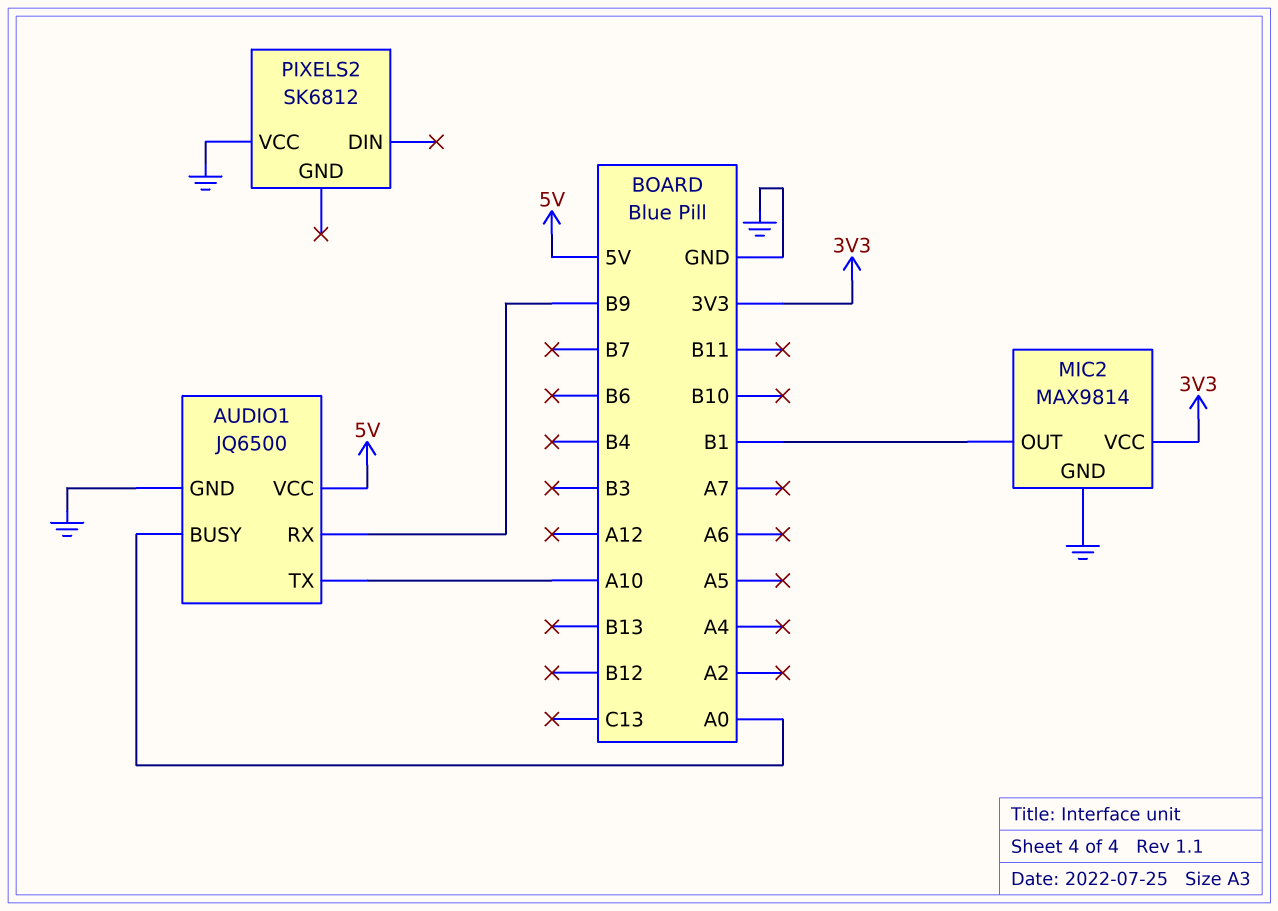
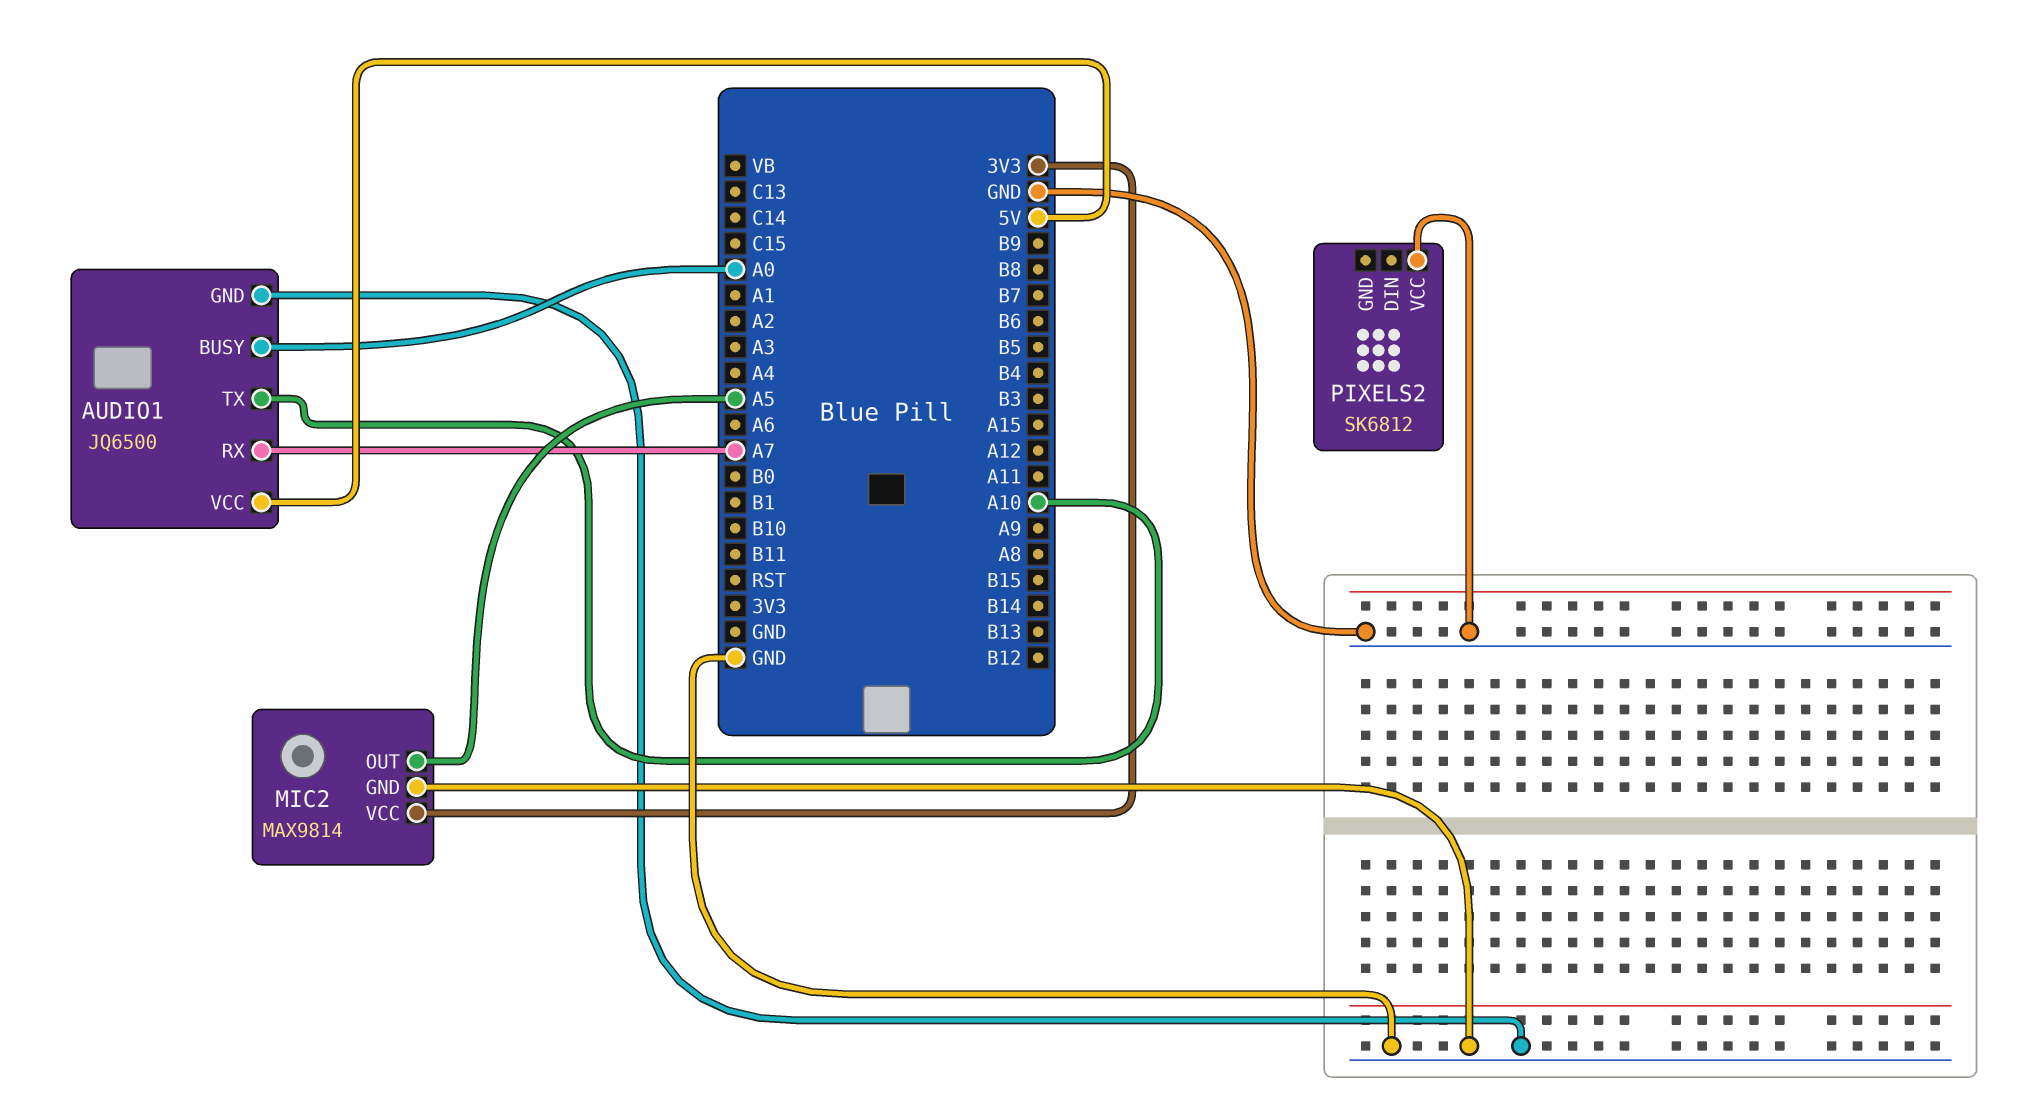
AUDIO1 pin RX: B9 -> A7
MIC2 pin OUT: B1 -> A5

